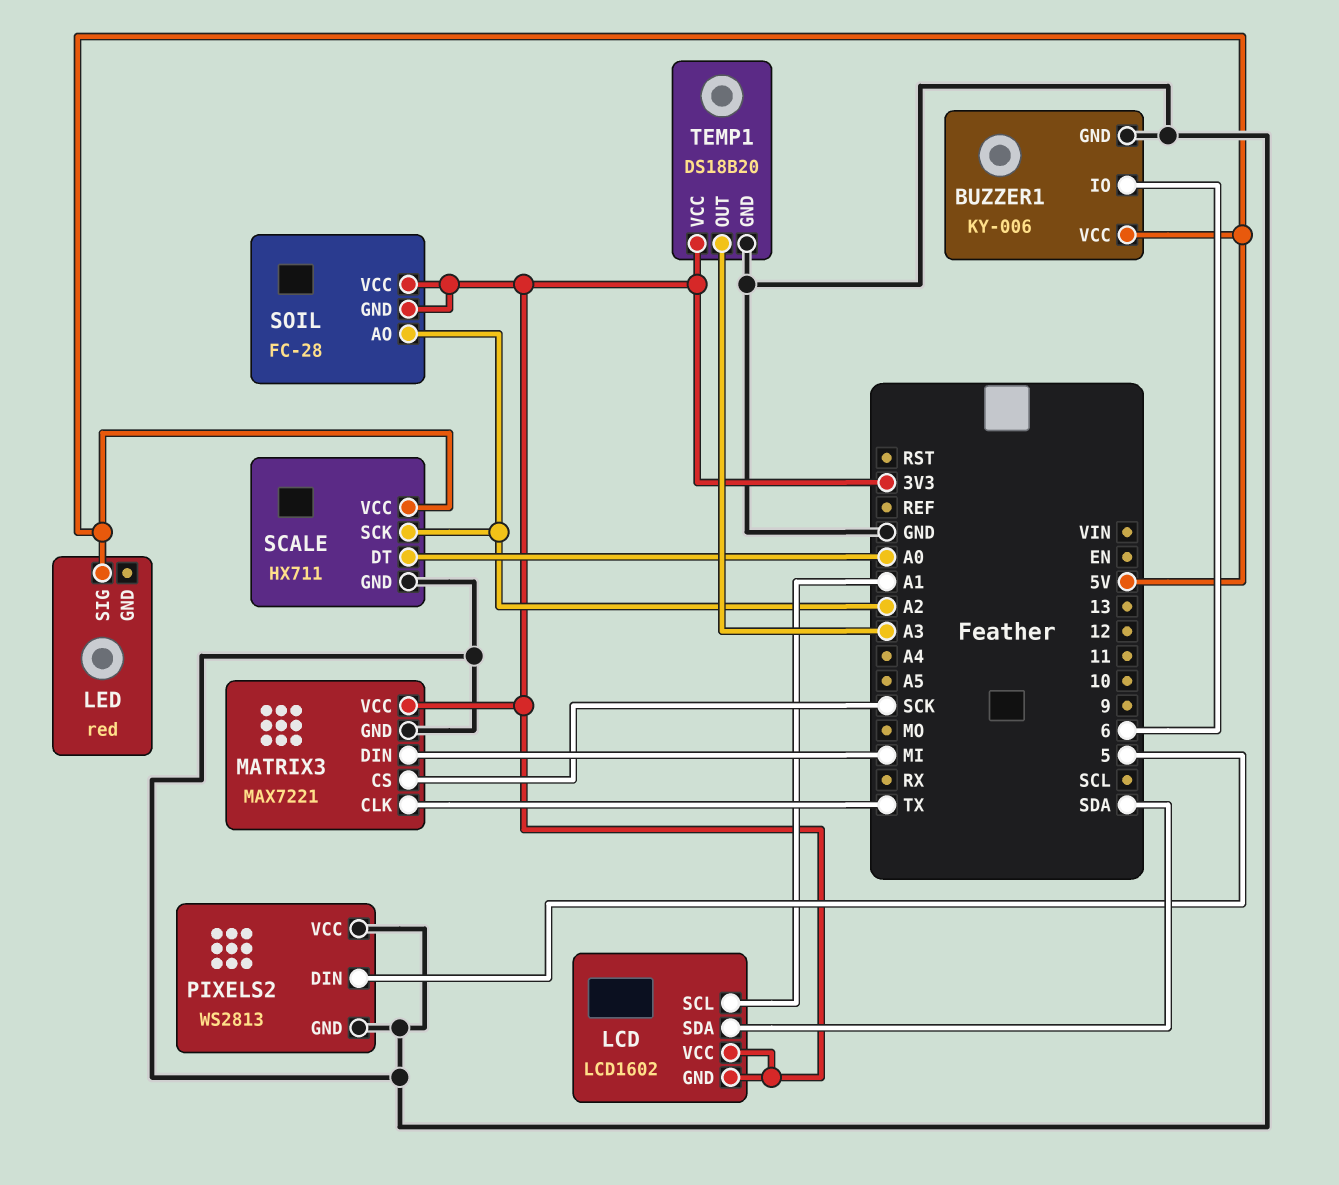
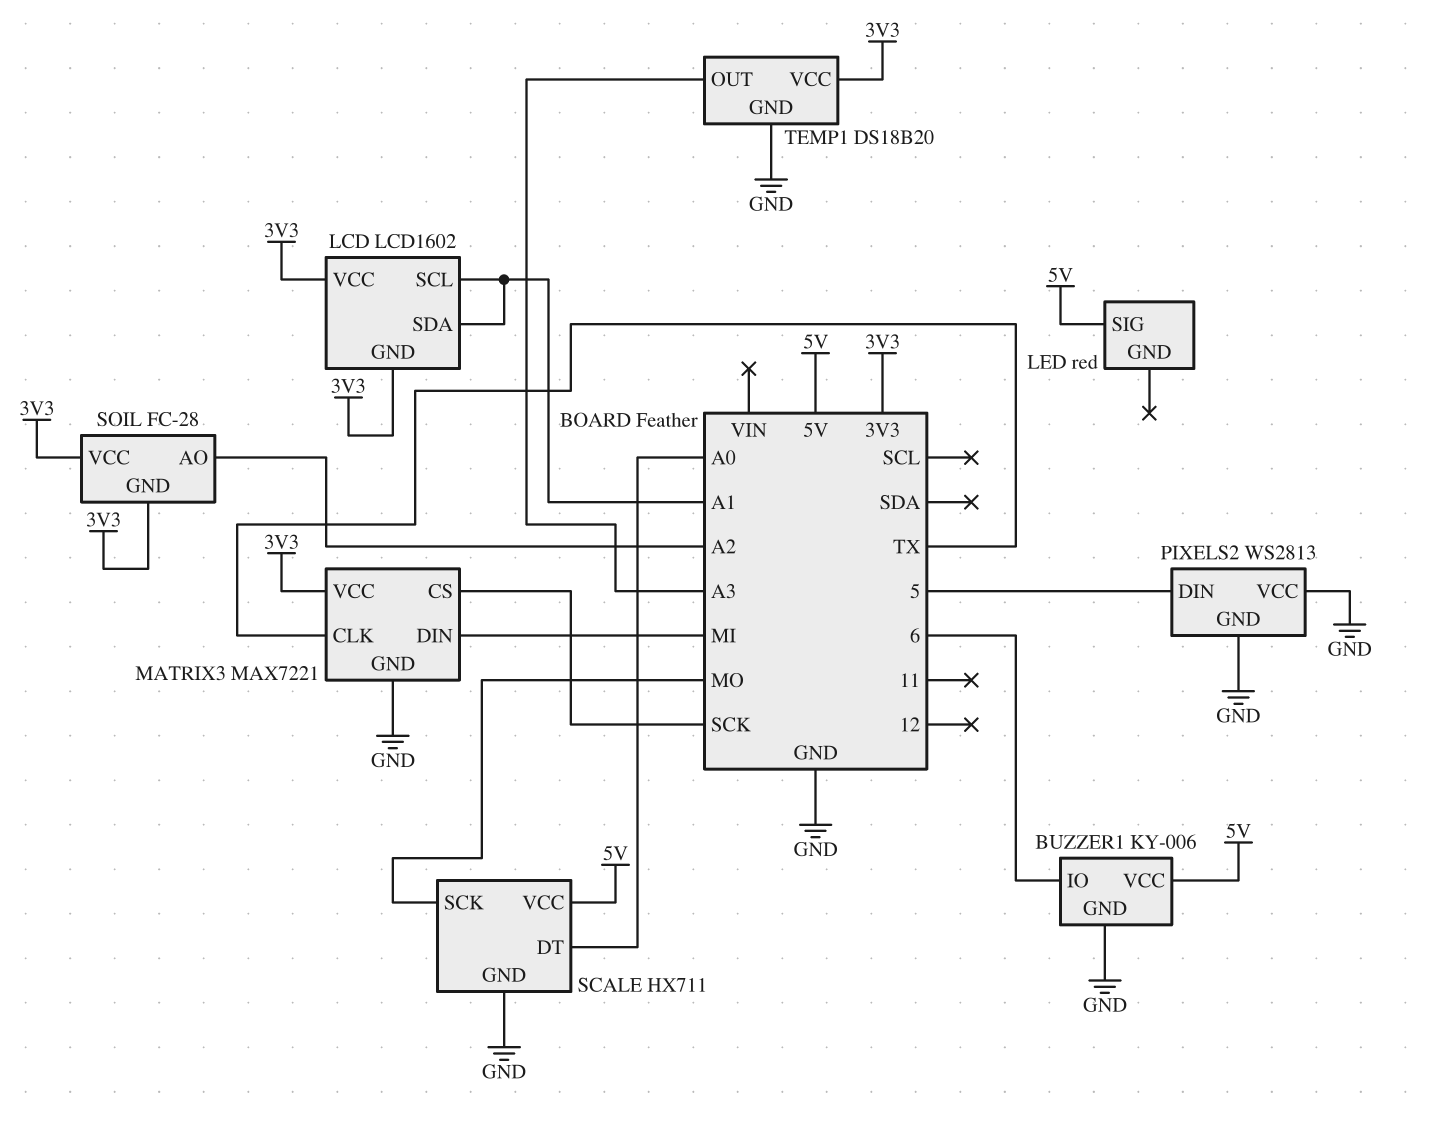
LCD pin SDA: SDA -> A1
SCALE pin SCK: A2 -> MO

